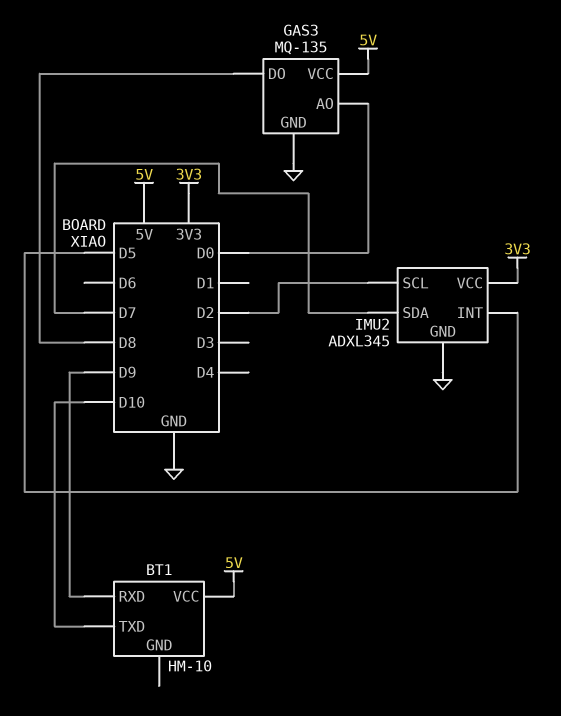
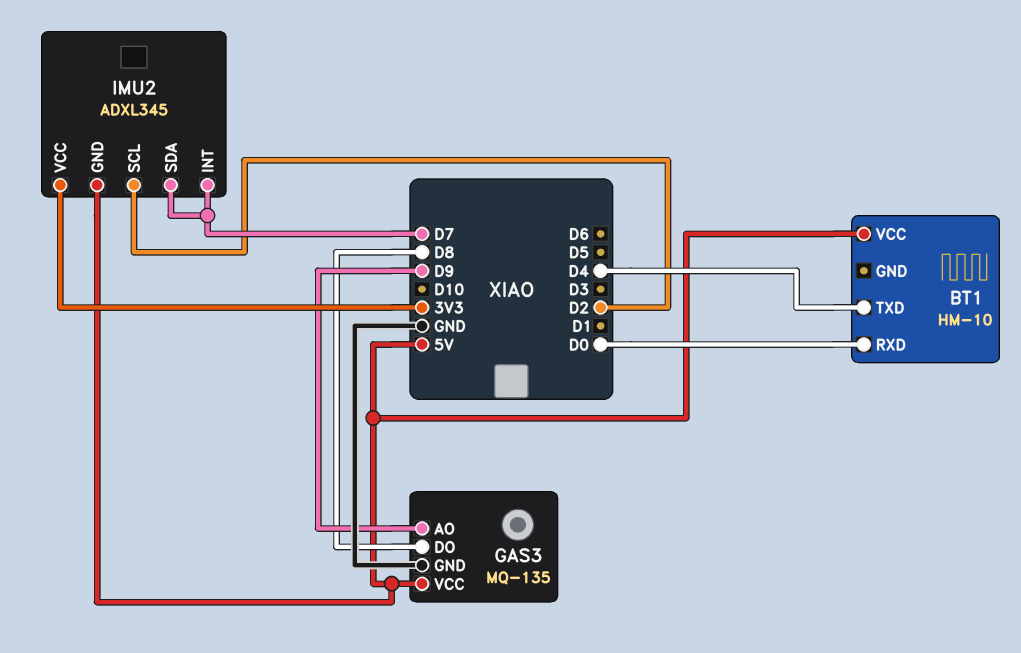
BT1 pin RXD: D9 -> D0
BT1 pin TXD: D10 -> D4
GAS3 pin AO: D0 -> D9
IMU2 pin GND: GND -> 5V
IMU2 pin INT: D5 -> D7

